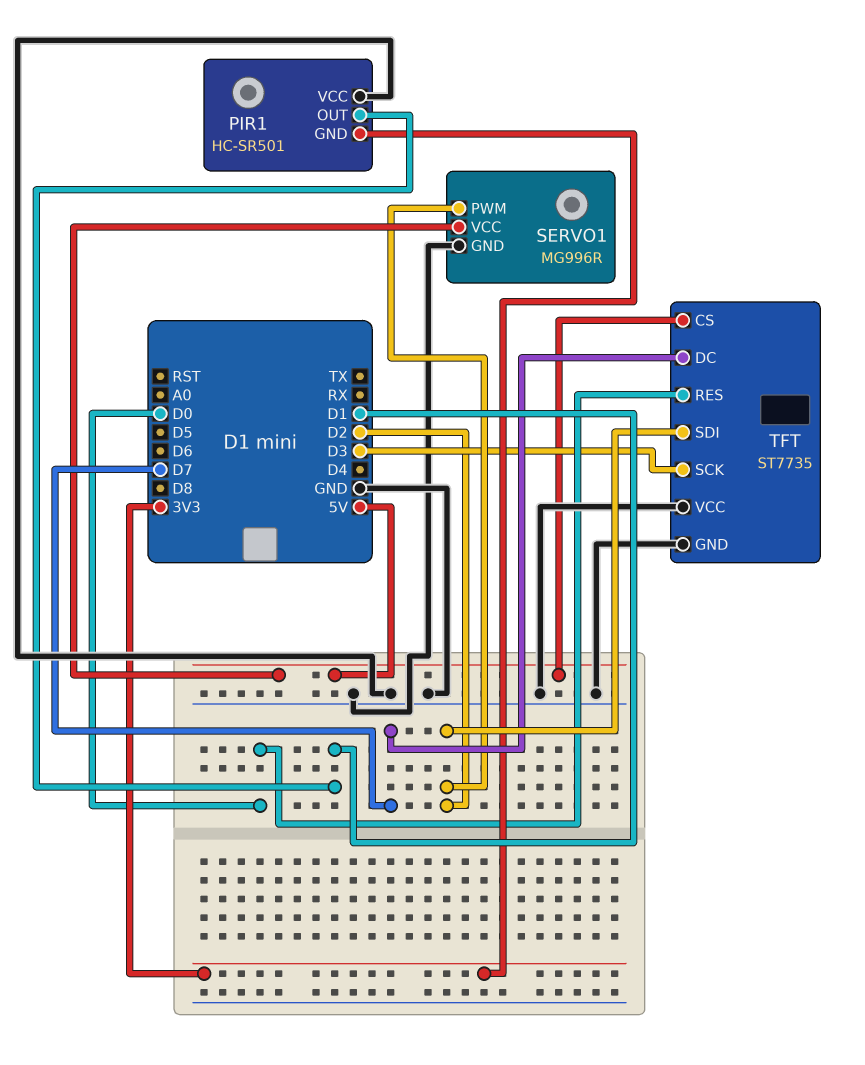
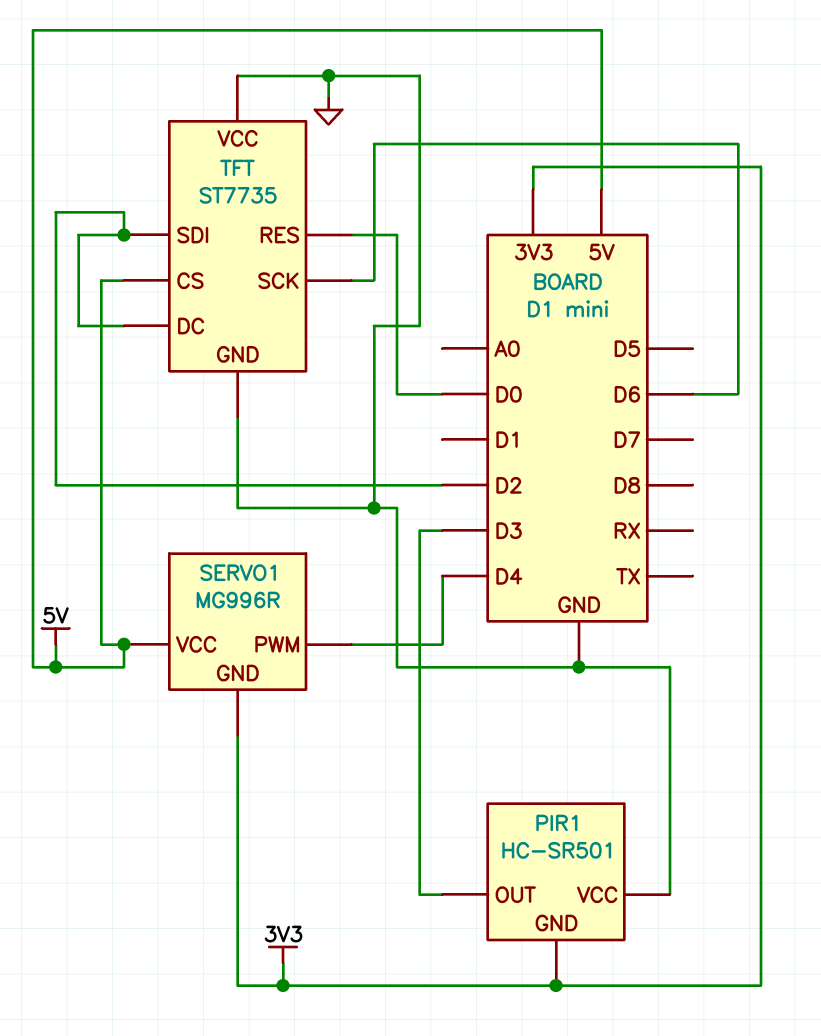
PIR1 pin OUT: D1 -> D3
SERVO1 pin GND: GND -> 3V3
SERVO1 pin PWM: D2 -> D4
TFT pin DC: D7 -> D2
TFT pin SCK: D3 -> D6

